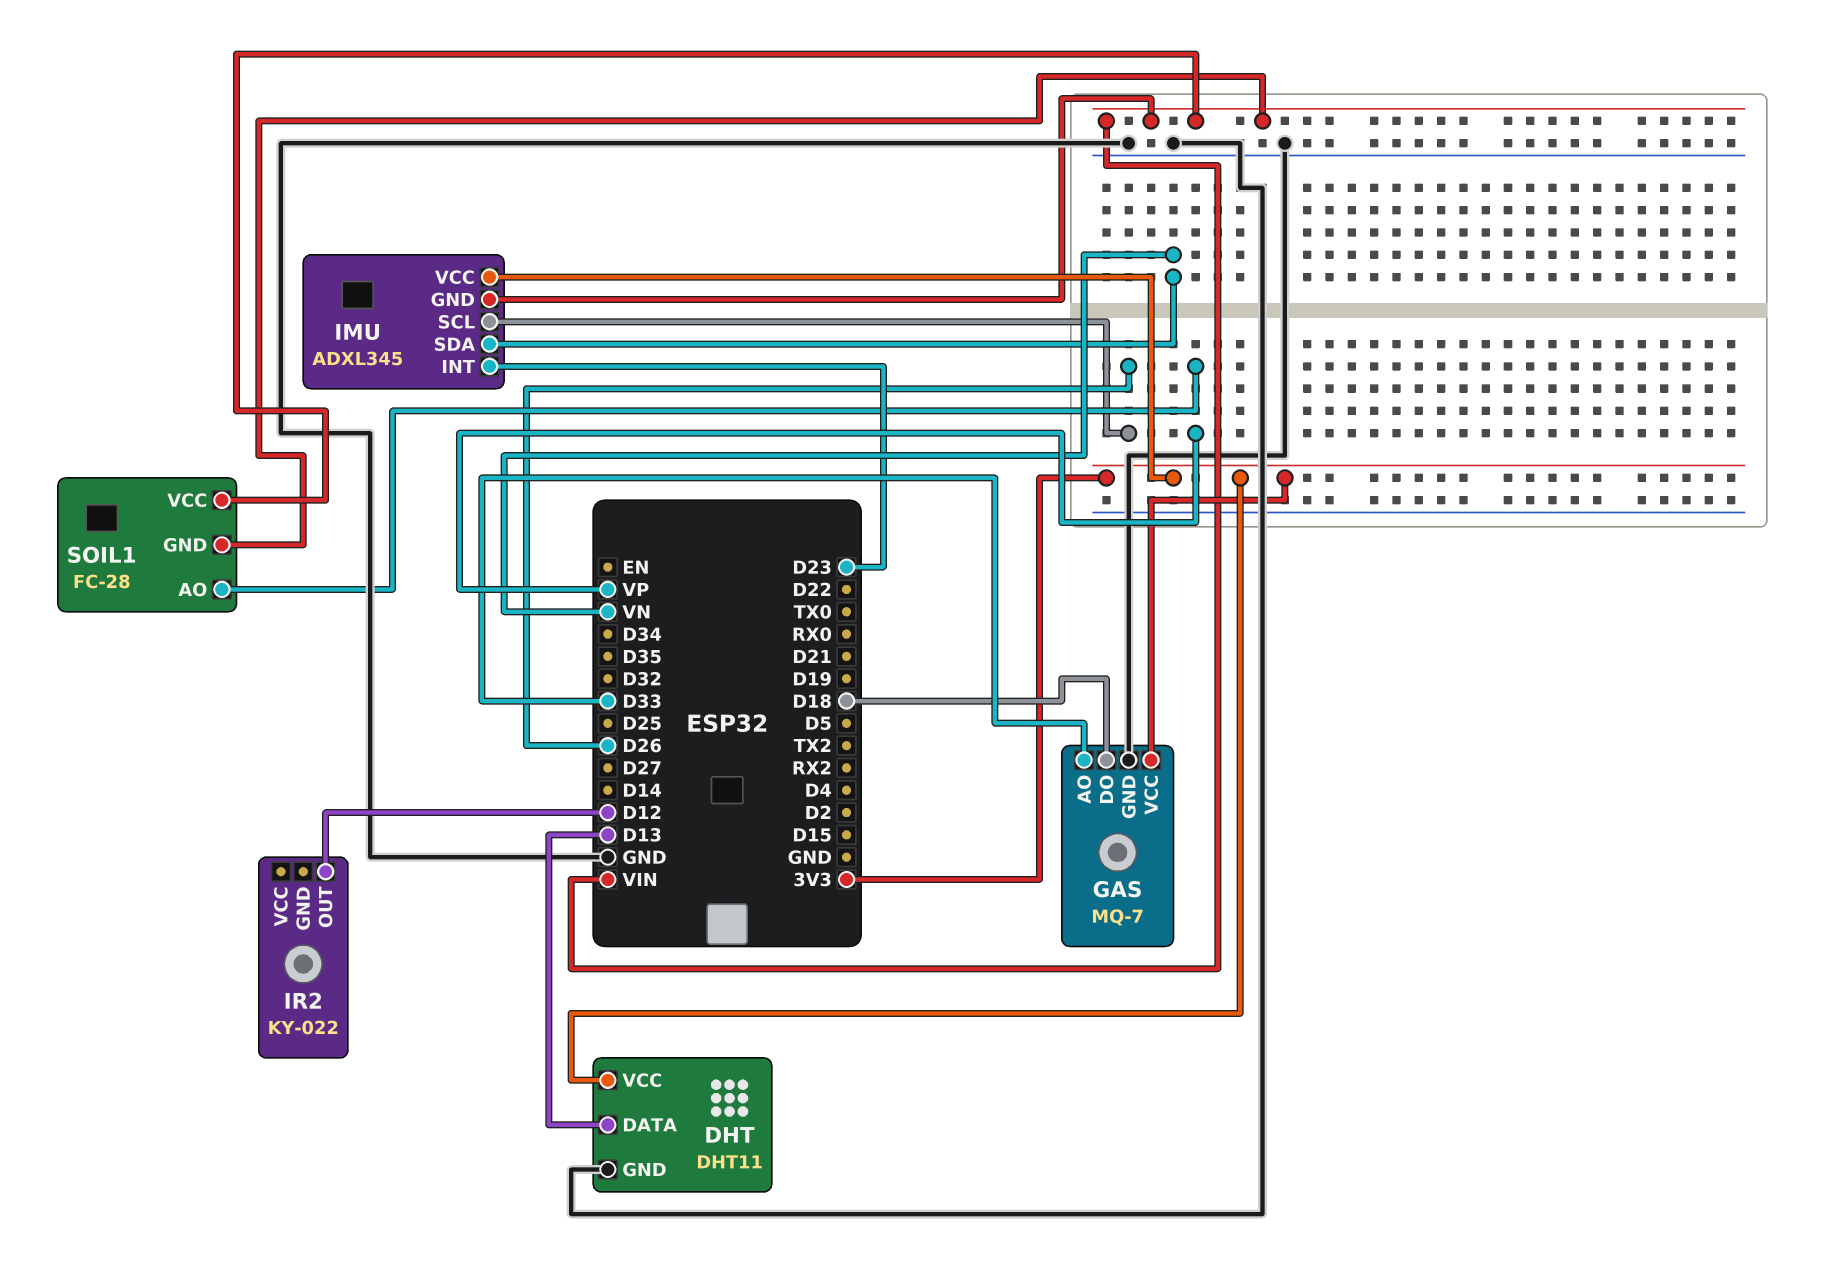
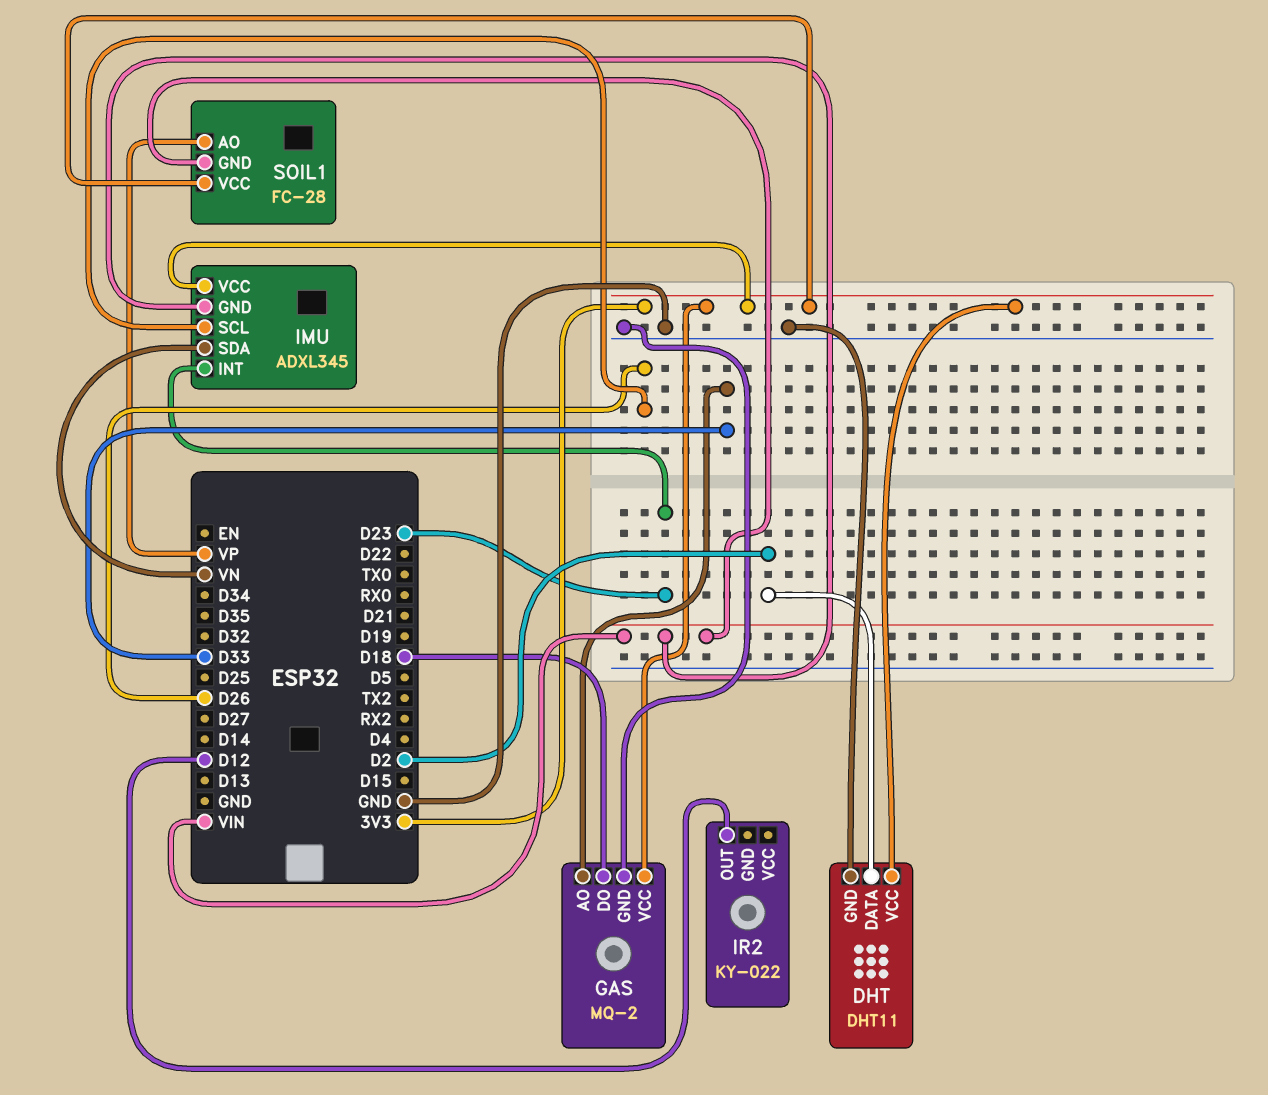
DHT pin DATA: D13 -> D2
GAS: MQ-7 -> MQ-2
SOIL1 pin VCC: VIN -> 3V3

